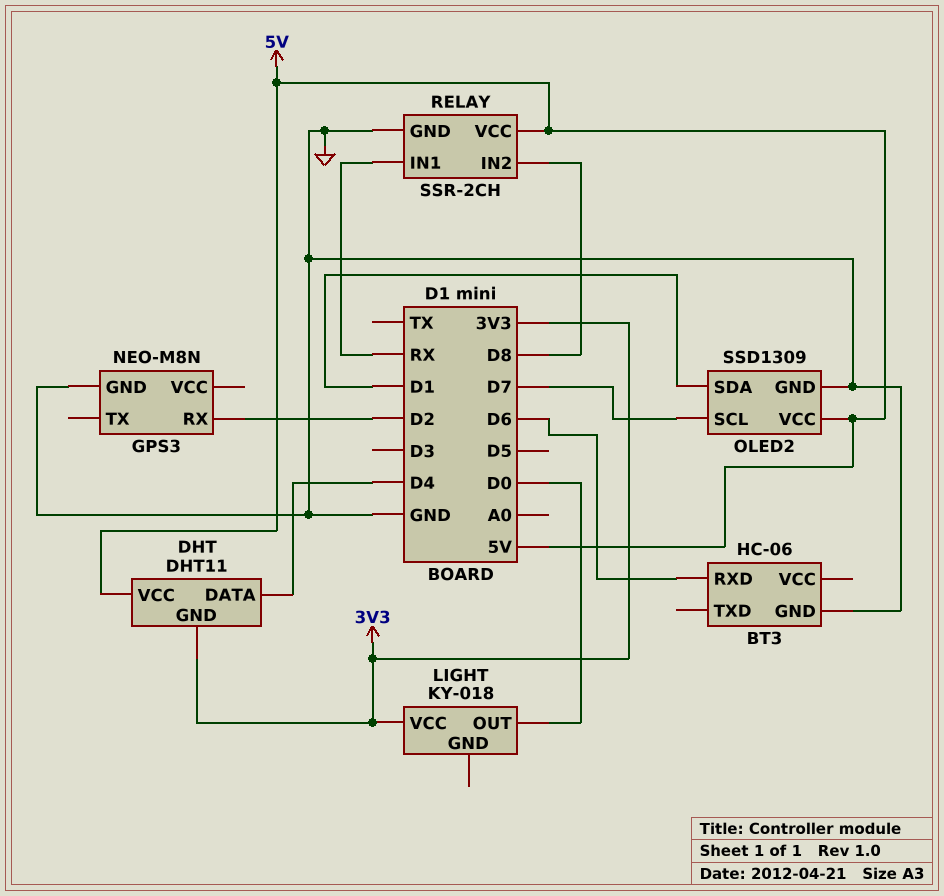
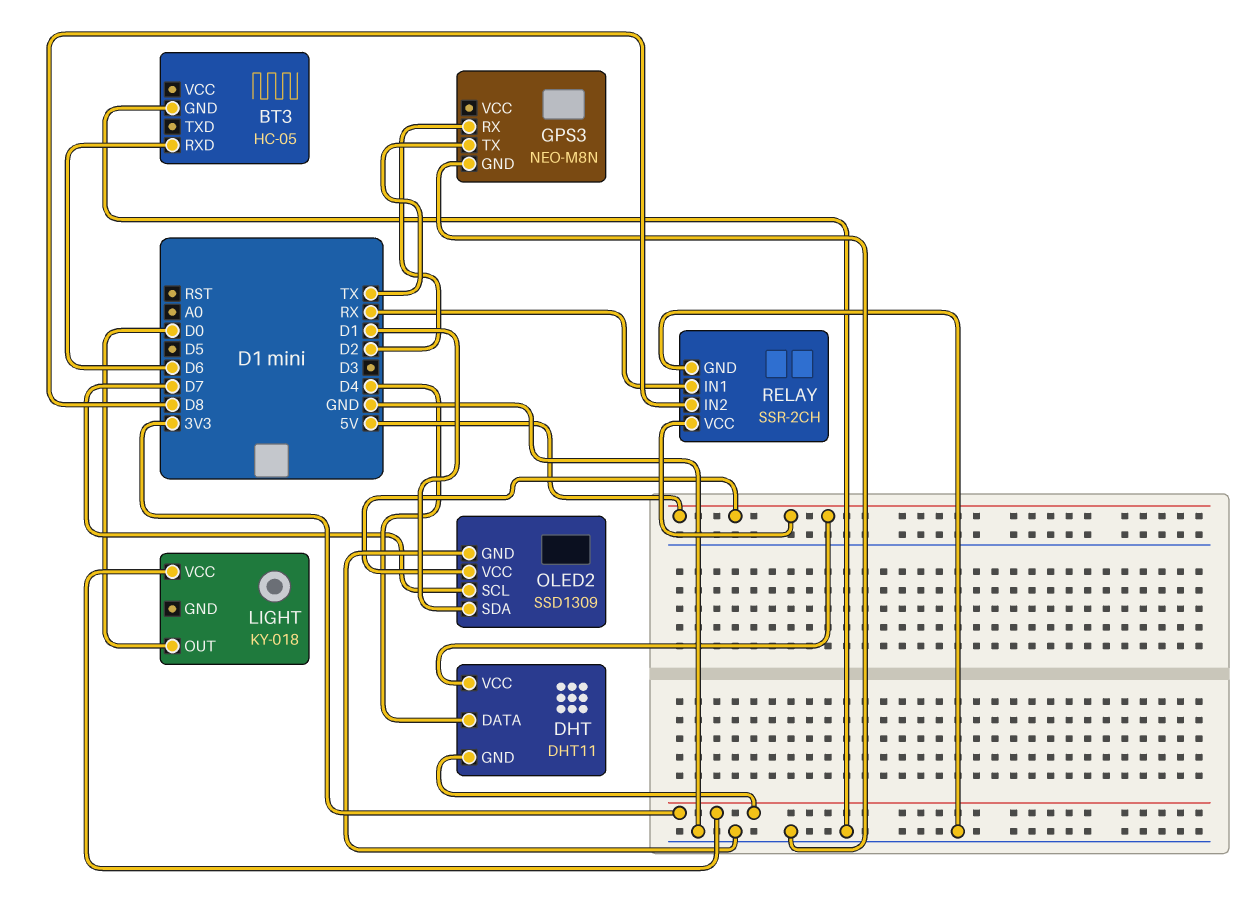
BT3: HC-06 -> HC-05
GPS3 pin TX: none -> TX

